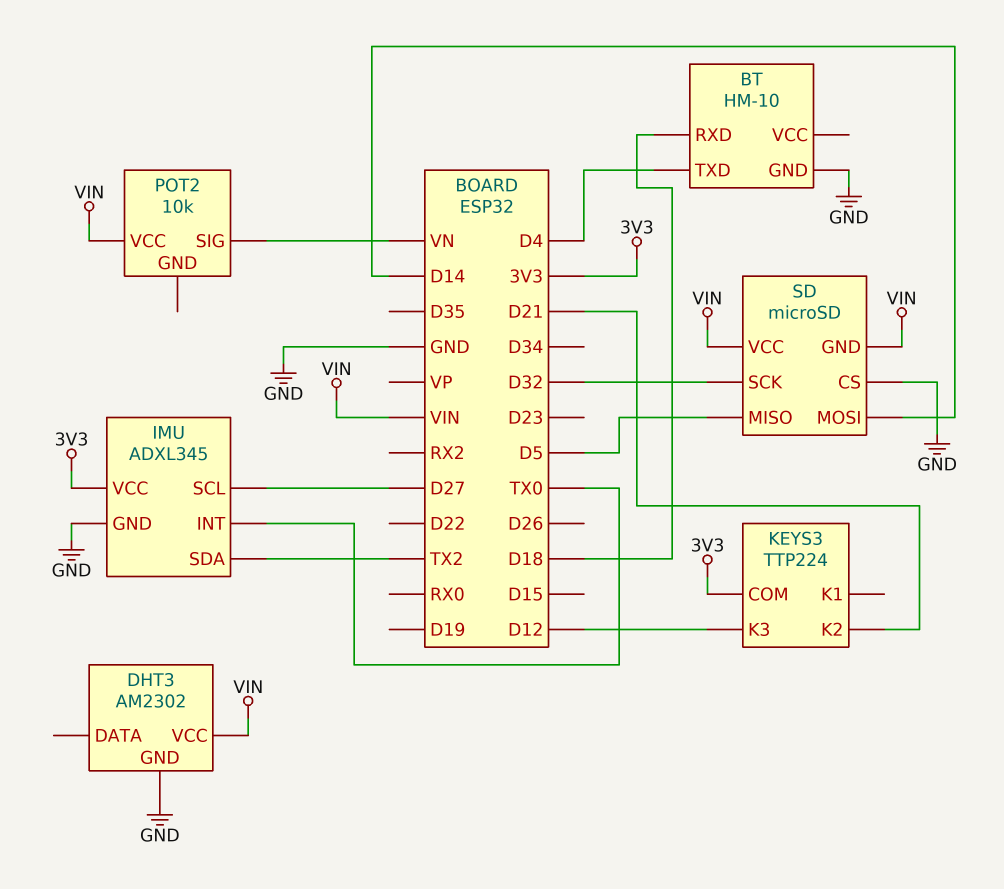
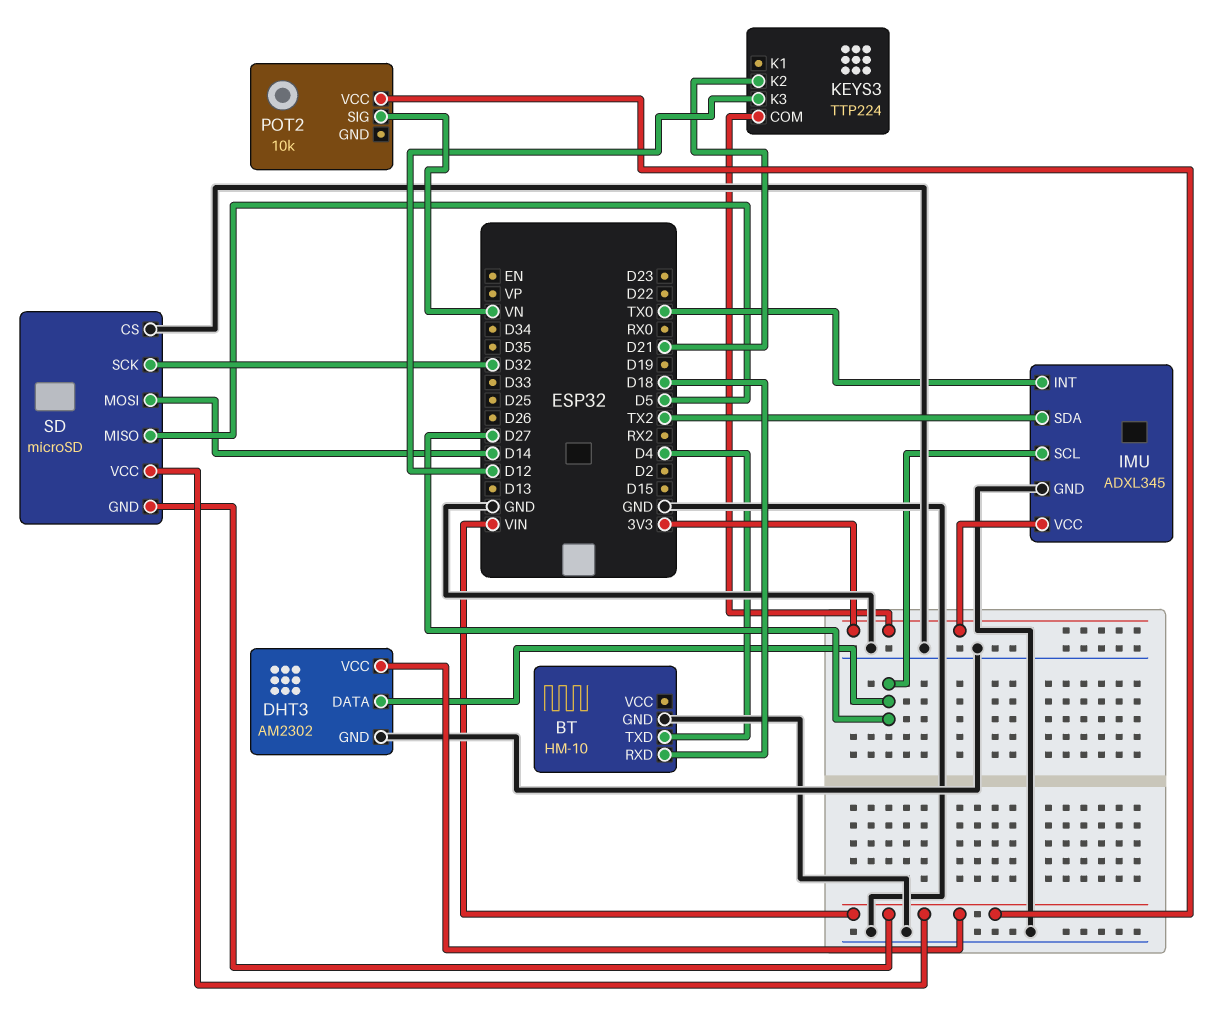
DHT3 pin DATA: none -> D27

